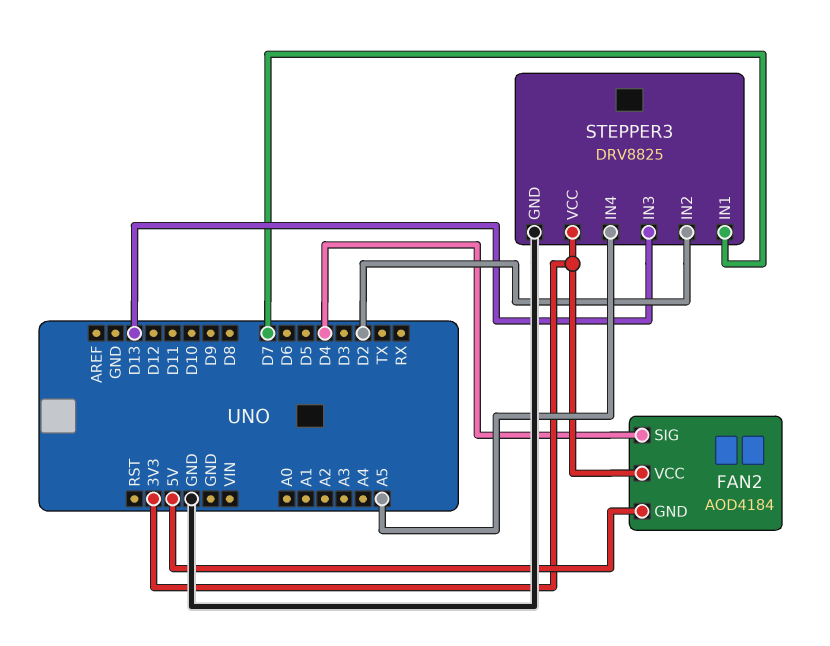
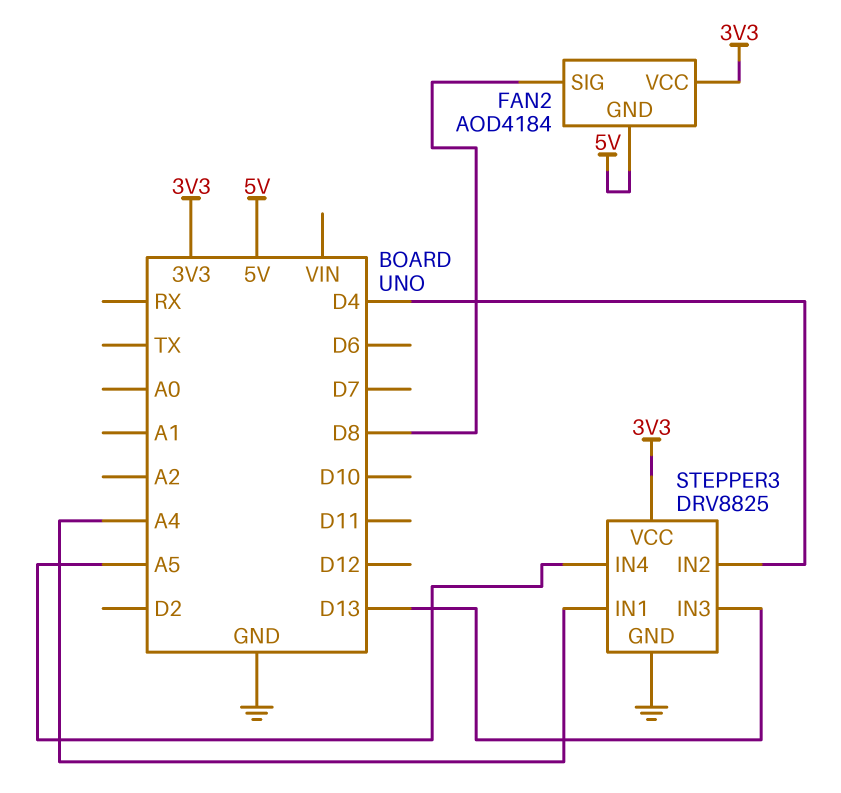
FAN2 pin SIG: D4 -> D8
STEPPER3 pin IN1: D7 -> A4
STEPPER3 pin IN2: D2 -> D4

